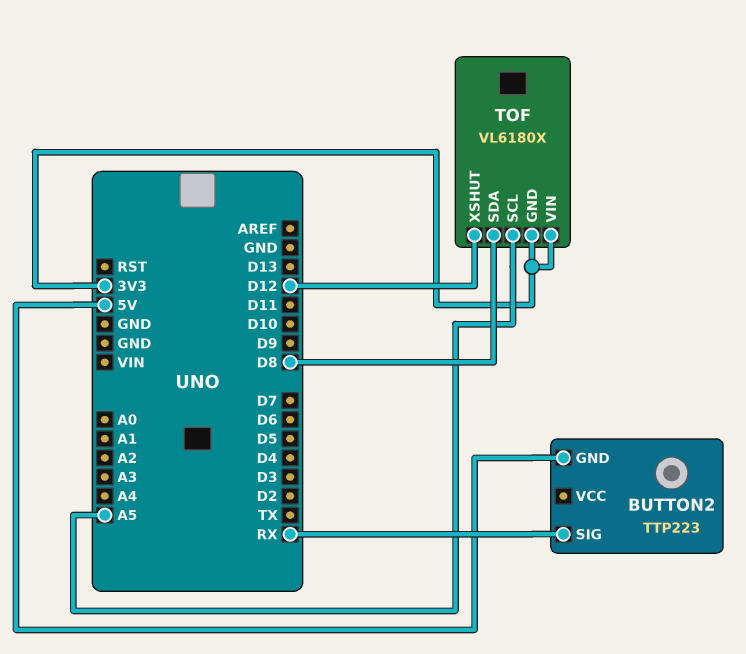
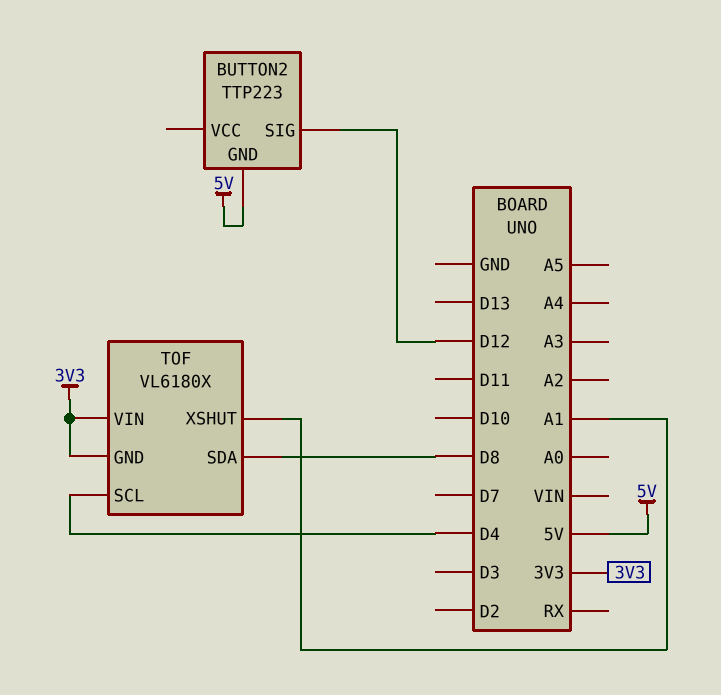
BUTTON2 pin SIG: RX -> D12
TOF pin SCL: A5 -> D4
TOF pin XSHUT: D12 -> A1

